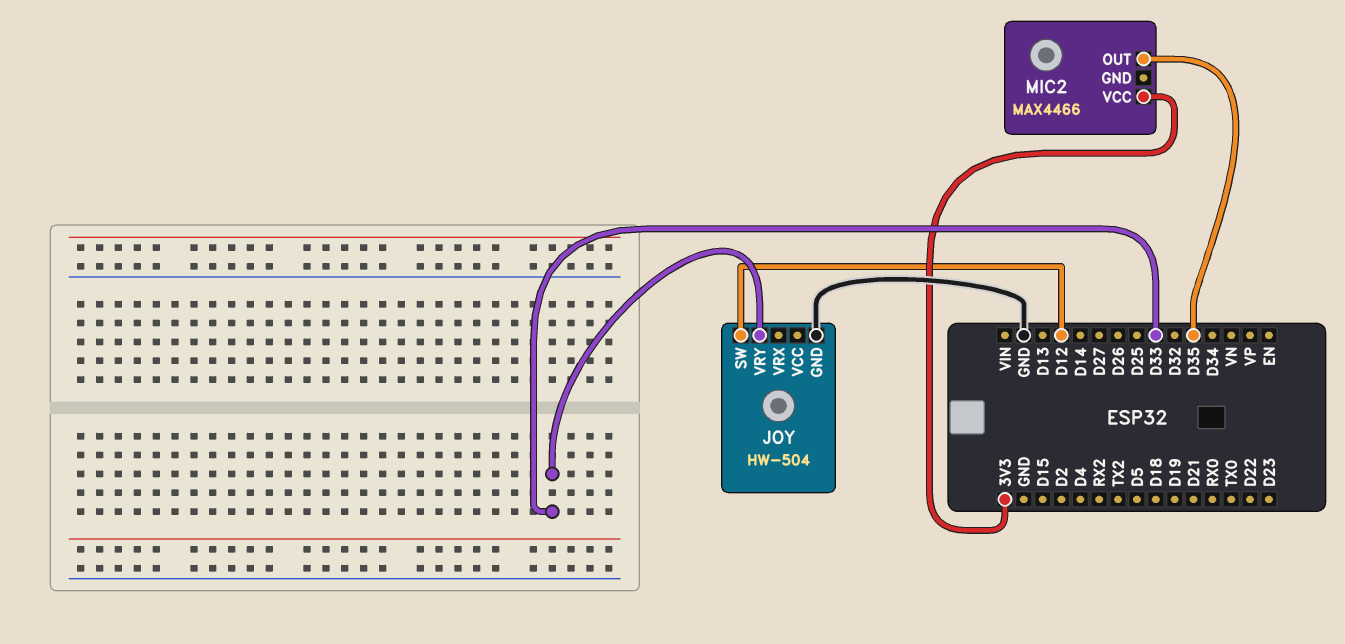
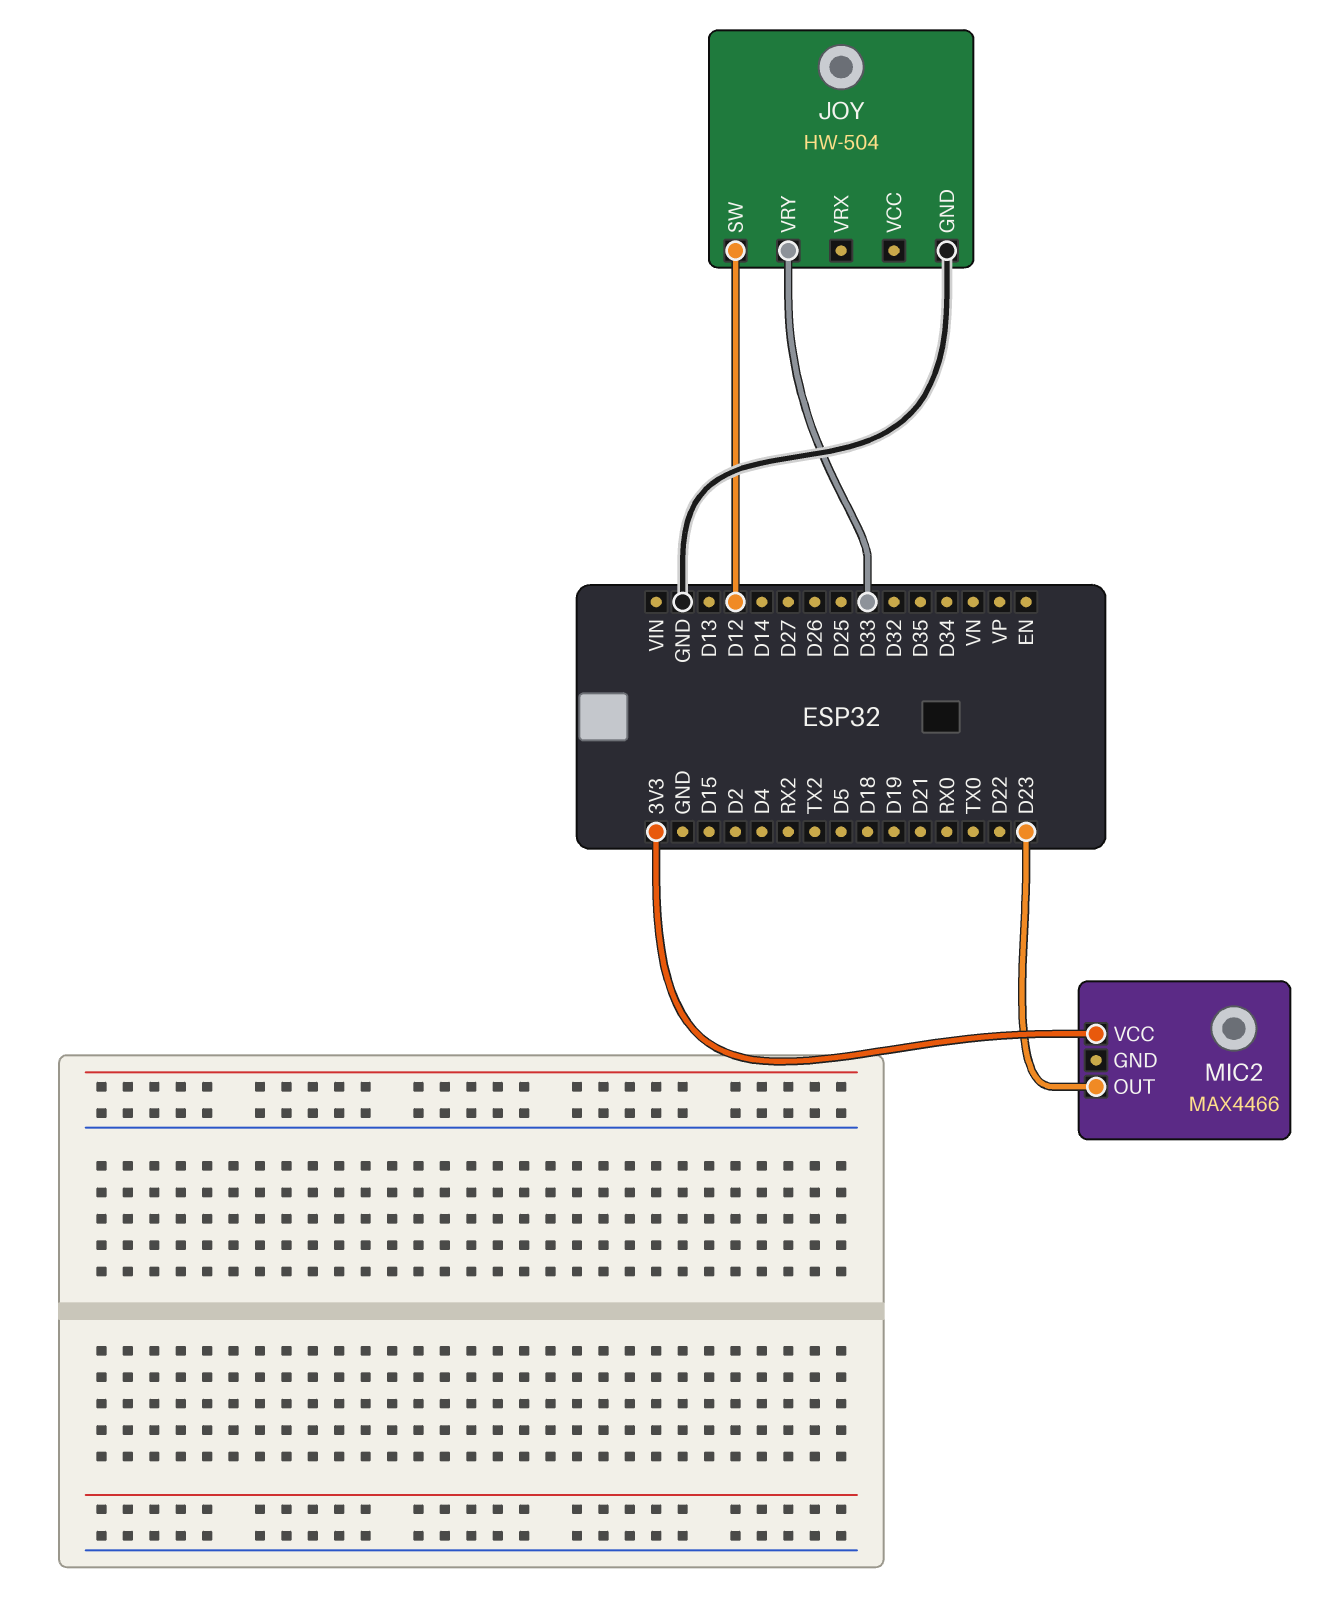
MIC2 pin OUT: D35 -> D23

